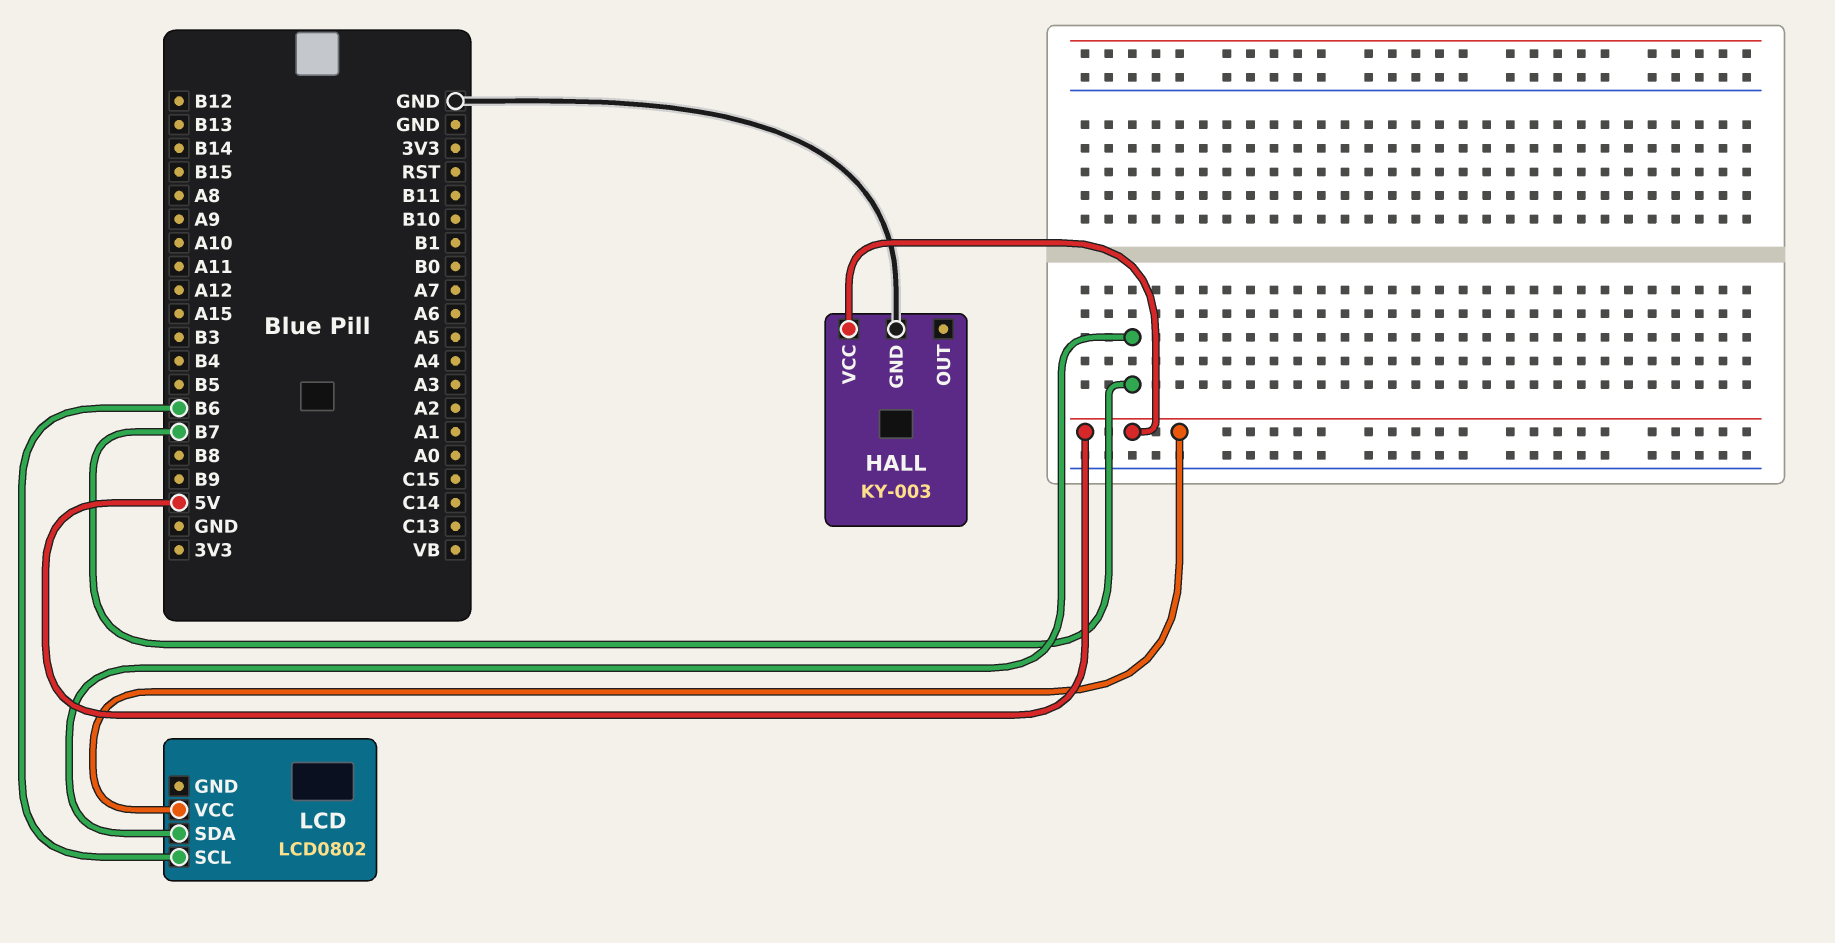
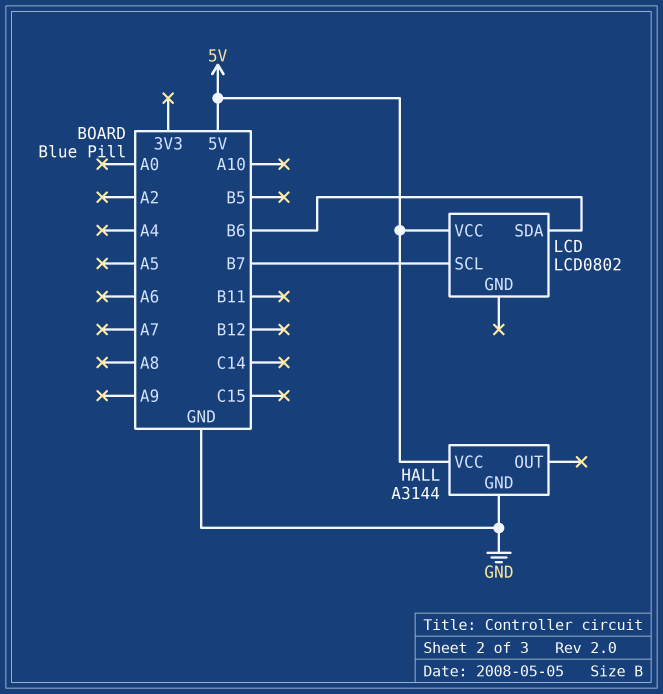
HALL: KY-003 -> A3144
LCD pin SCL: B6 -> B7
LCD pin SDA: B7 -> B6

